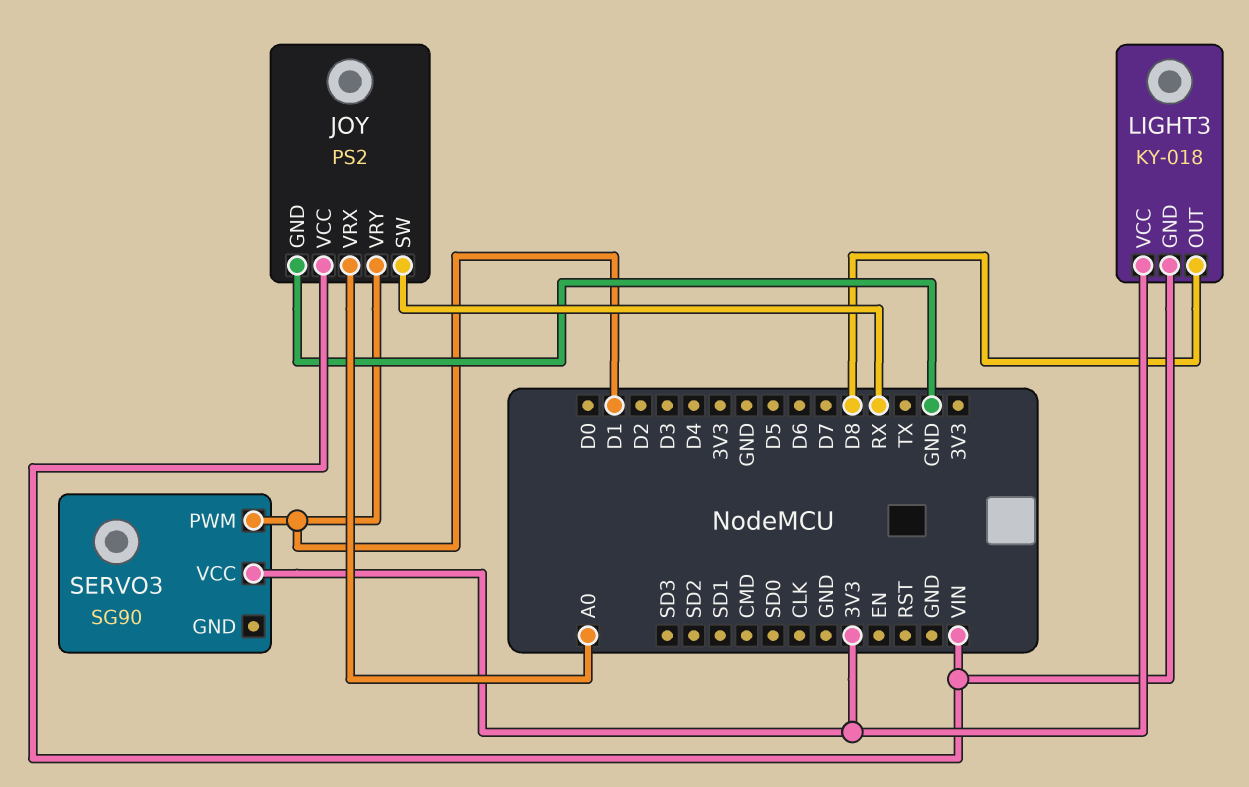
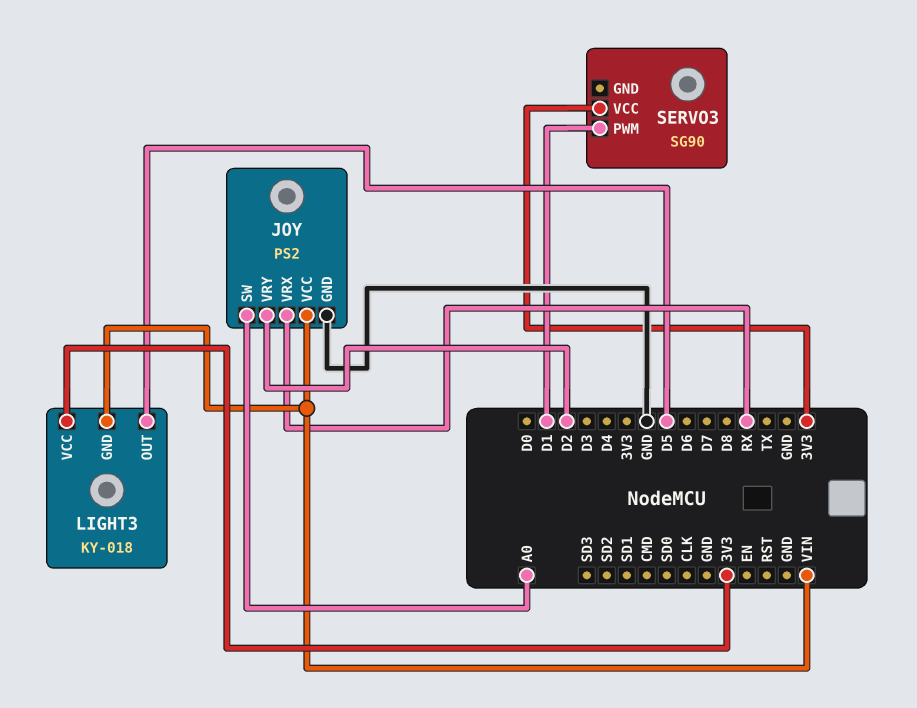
JOY pin SW: RX -> A0
JOY pin VRX: A0 -> RX
JOY pin VRY: D1 -> D2
LIGHT3 pin OUT: D8 -> D5

